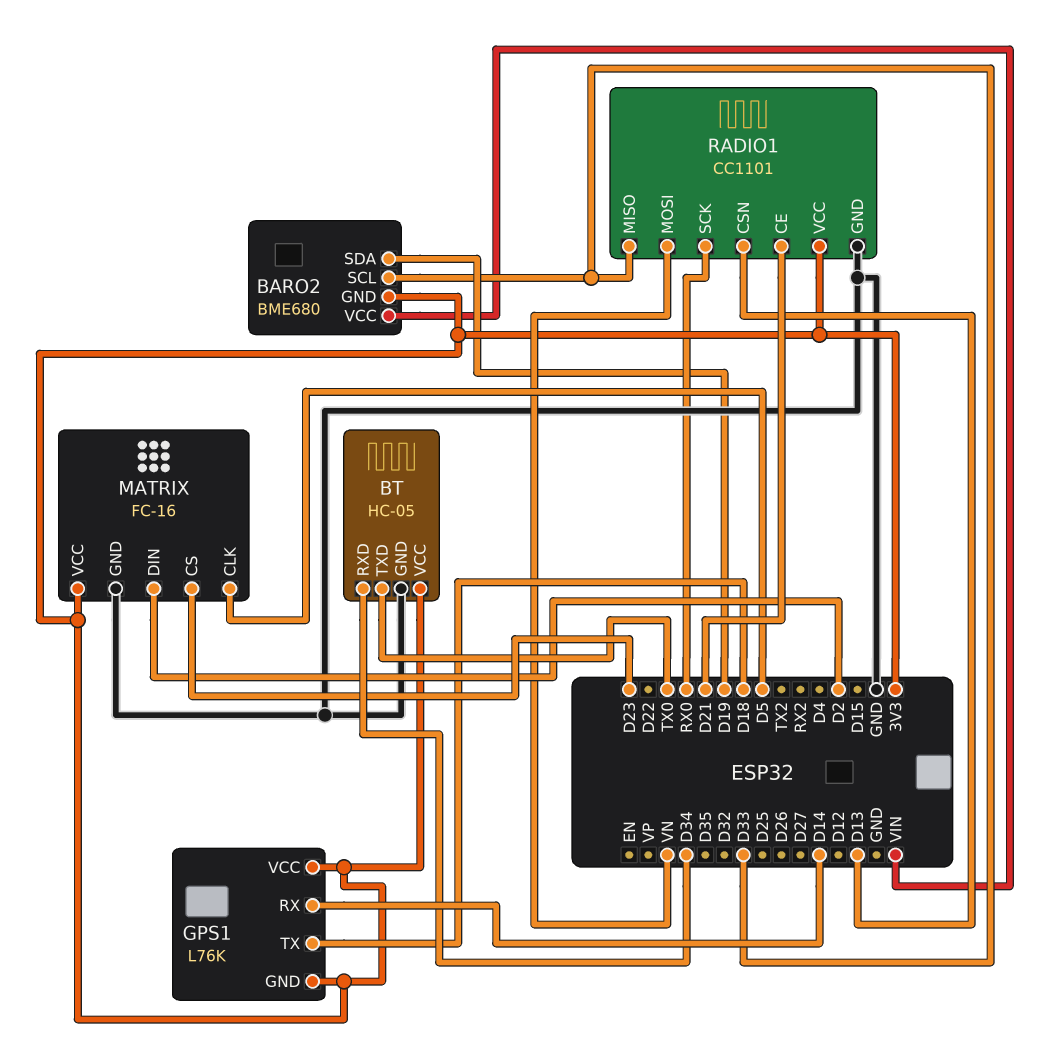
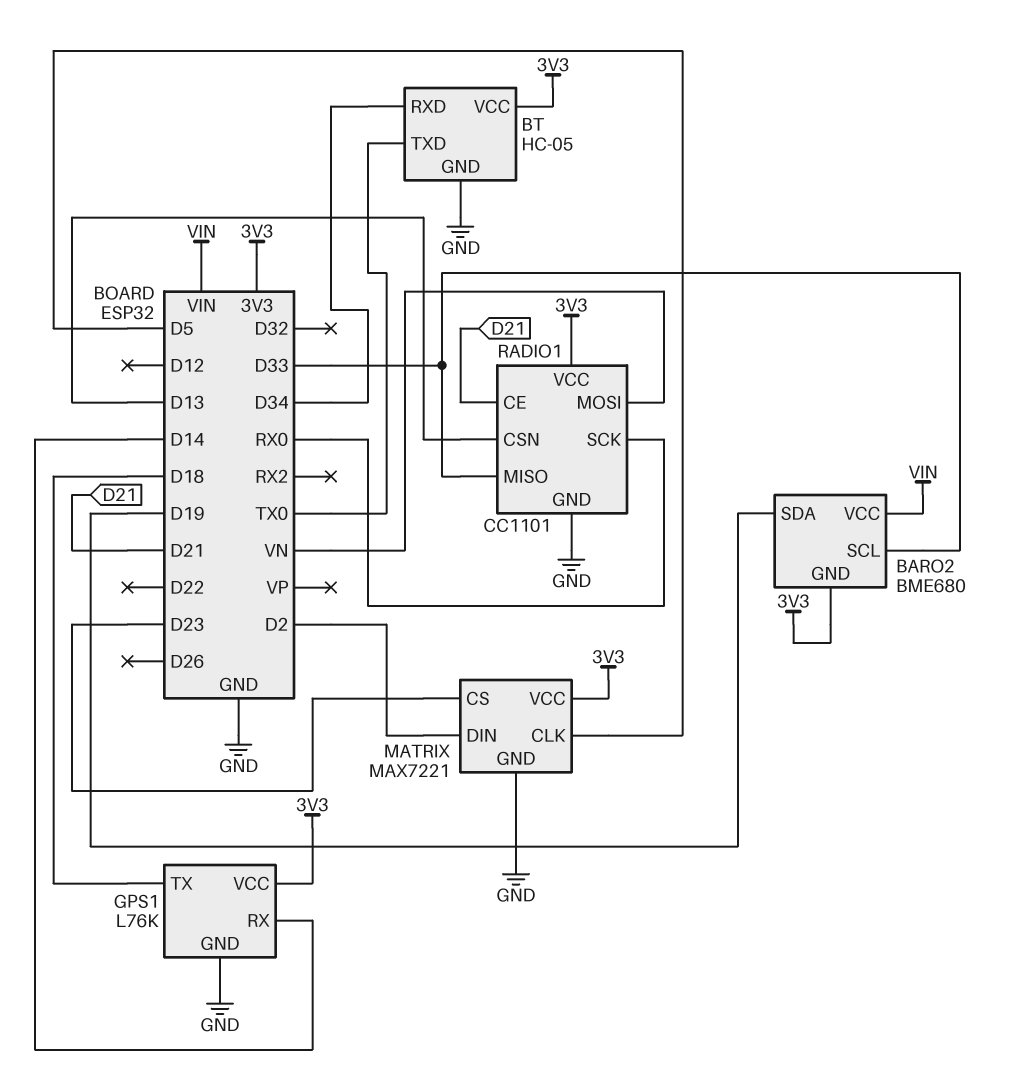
GPS1 pin GND: 3V3 -> GND
MATRIX: FC-16 -> MAX7221

